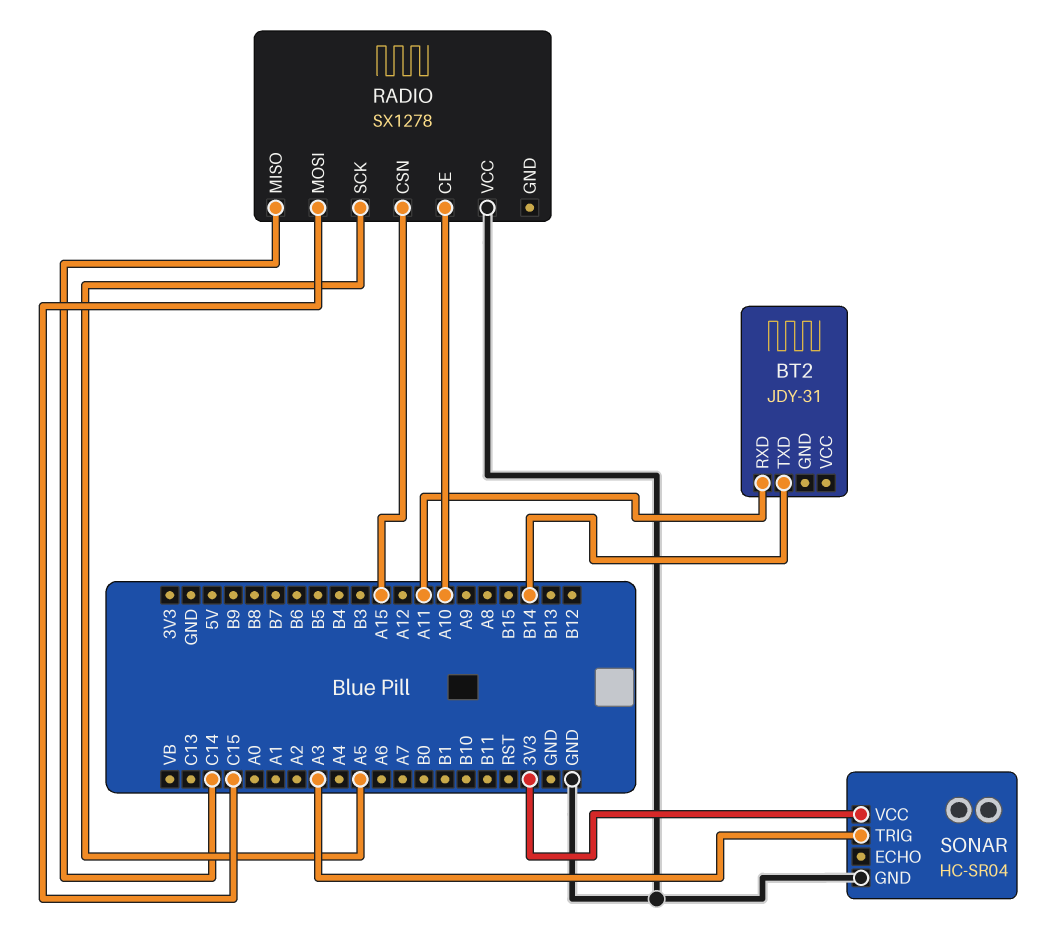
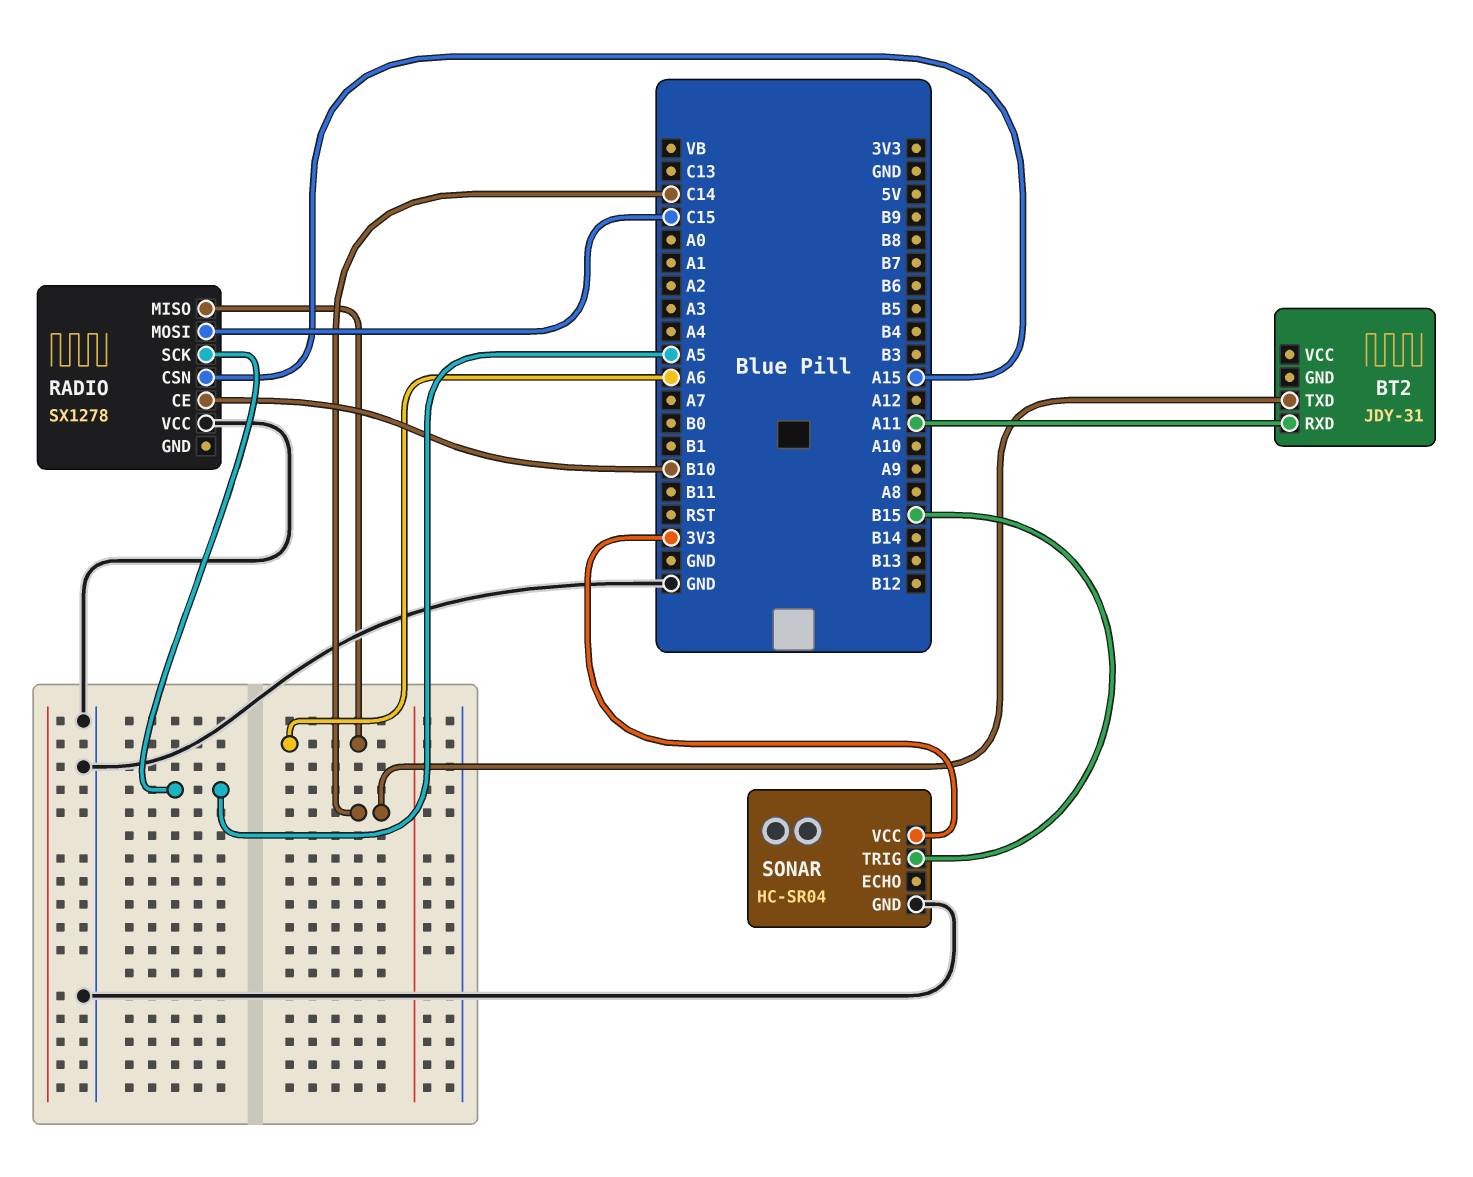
BT2 pin TXD: B14 -> C14
RADIO pin CE: A10 -> B10
RADIO pin MISO: C14 -> A6
SONAR pin TRIG: A3 -> B15

